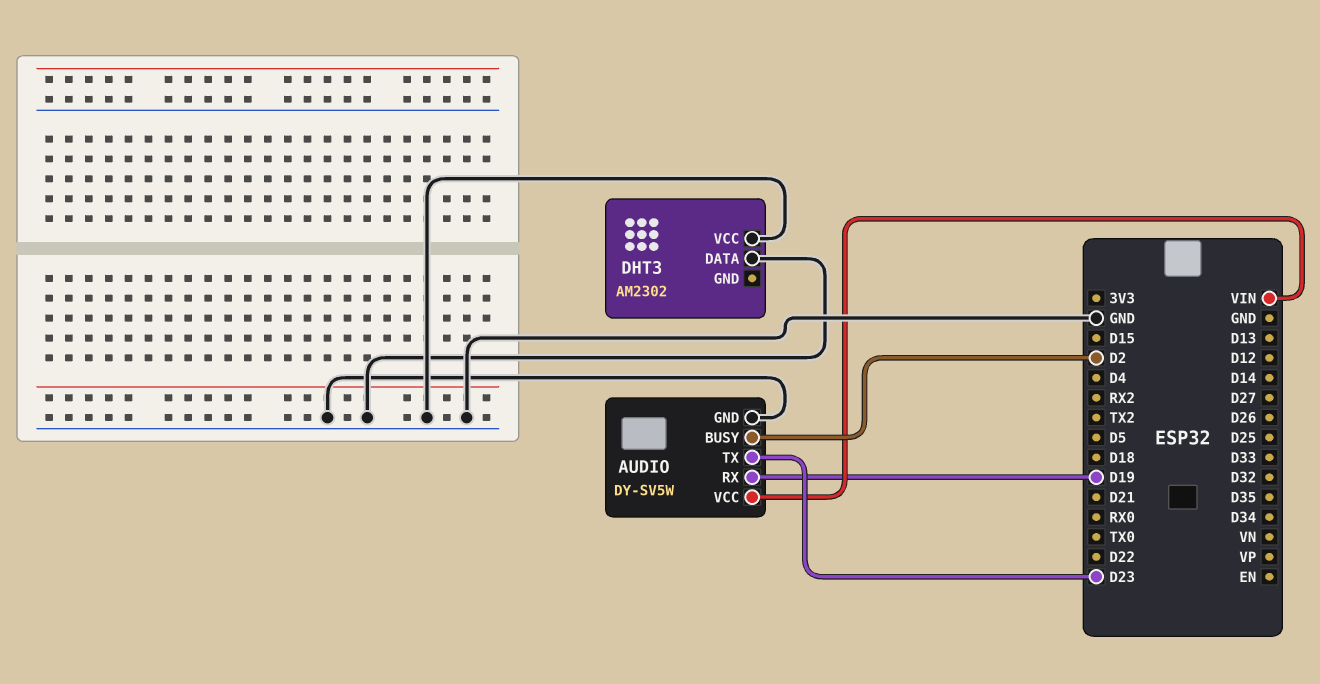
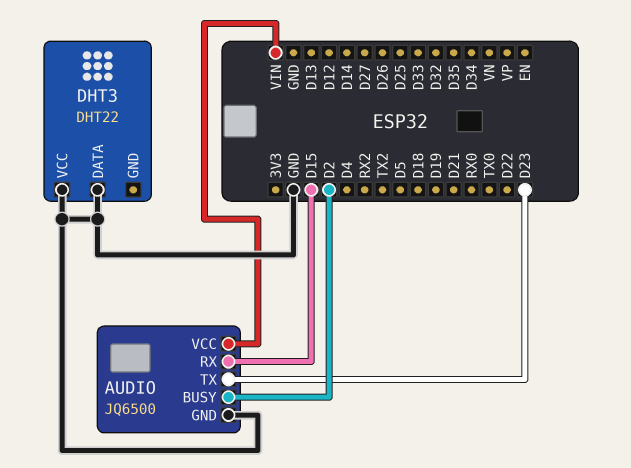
AUDIO: DY-SV5W -> JQ6500
AUDIO pin RX: D19 -> D15
DHT3: AM2302 -> DHT22

